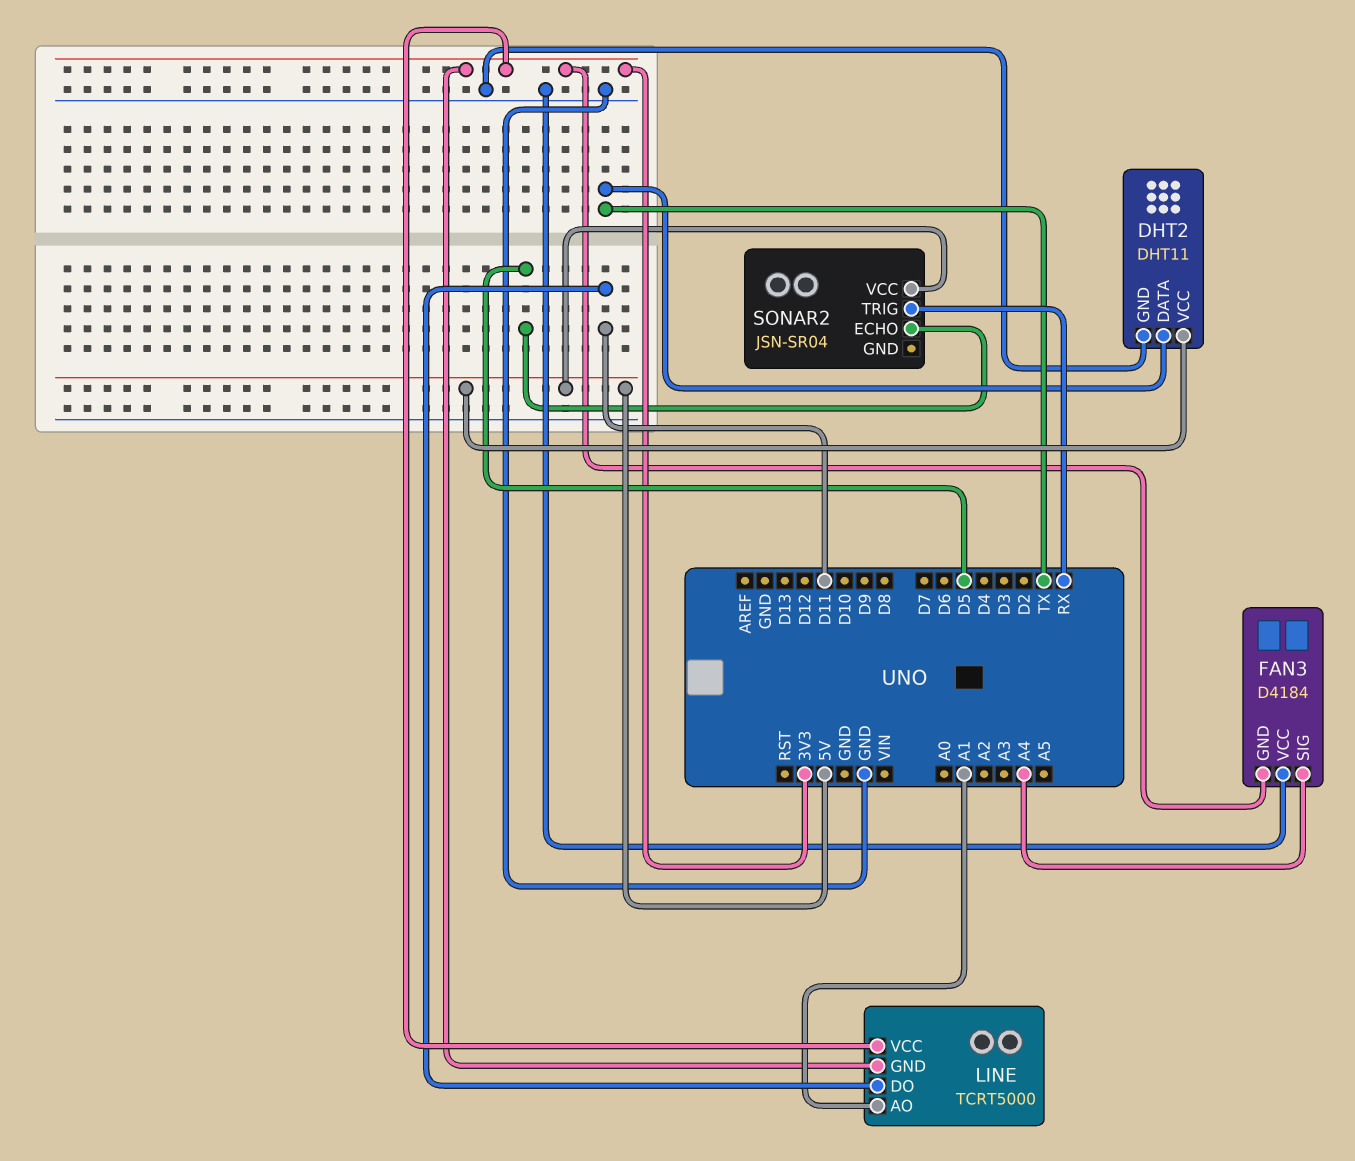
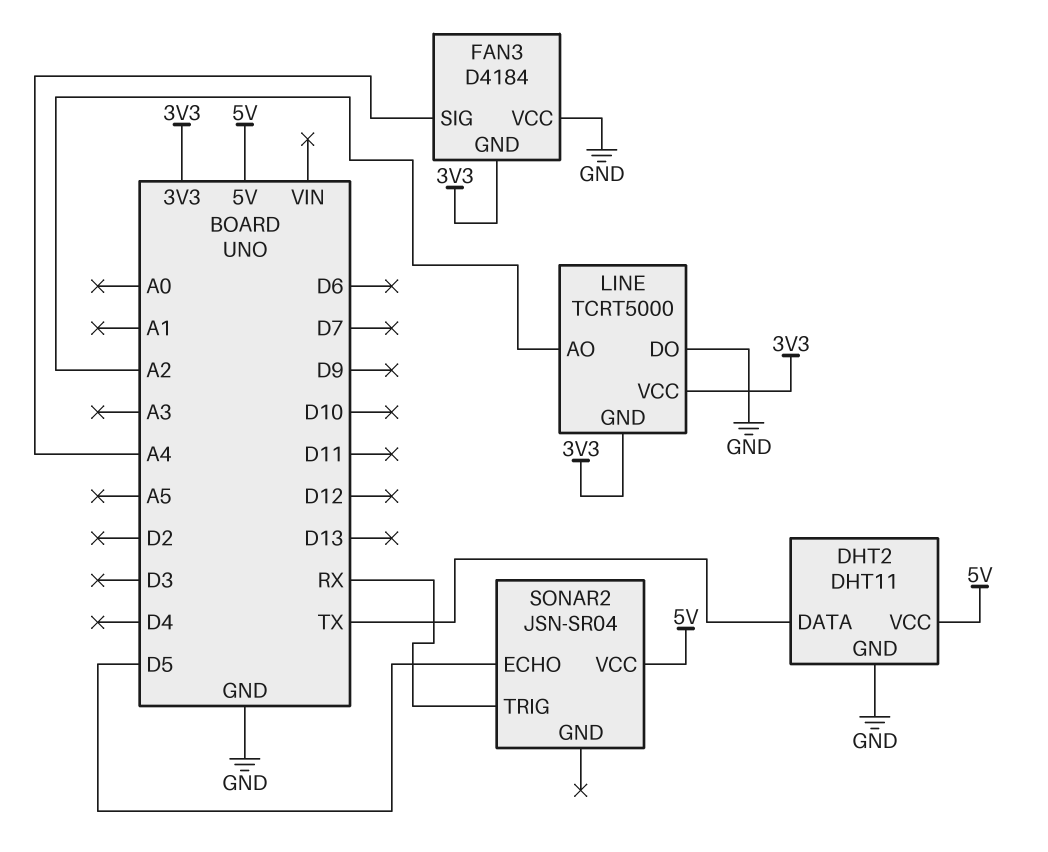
LINE pin AO: A1 -> A2
LINE pin DO: D11 -> GND

